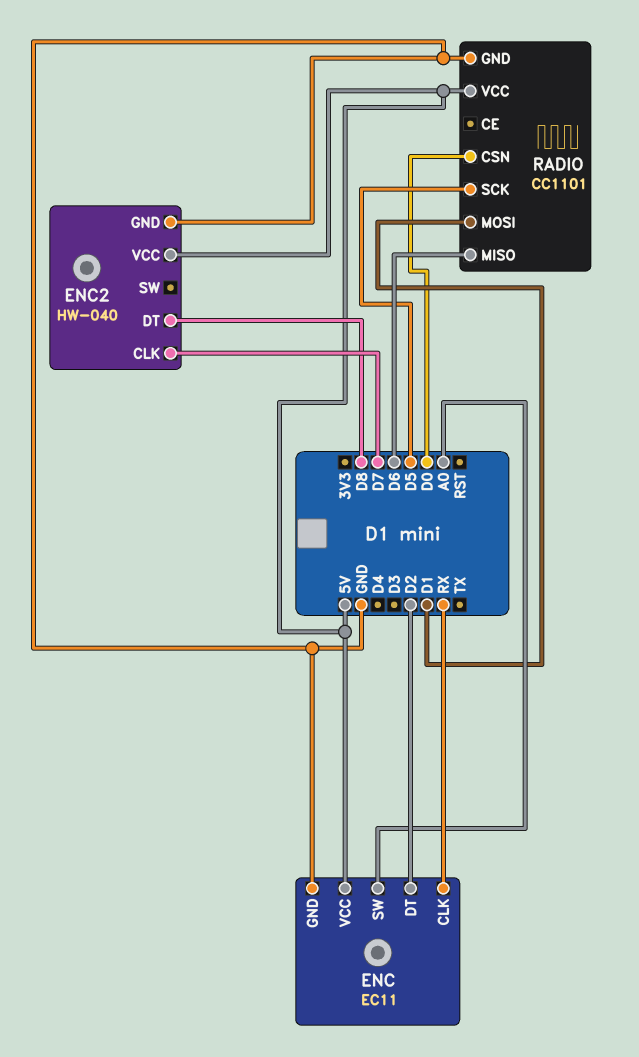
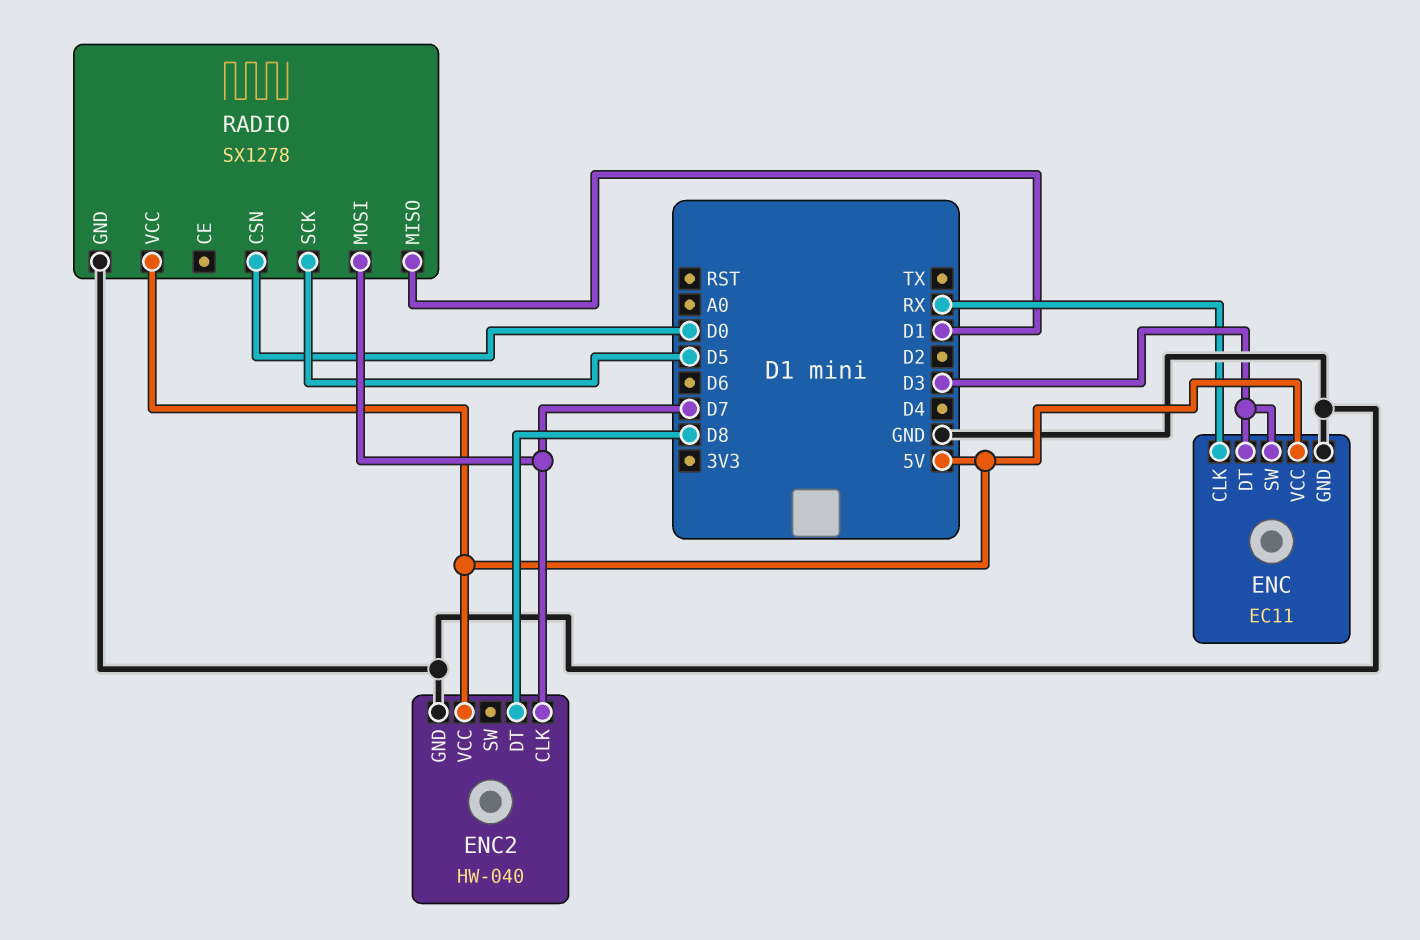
ENC pin DT: D2 -> D3
ENC pin SW: A0 -> D3
RADIO: CC1101 -> SX1278
RADIO pin MISO: D6 -> D1
RADIO pin MOSI: D1 -> D7

